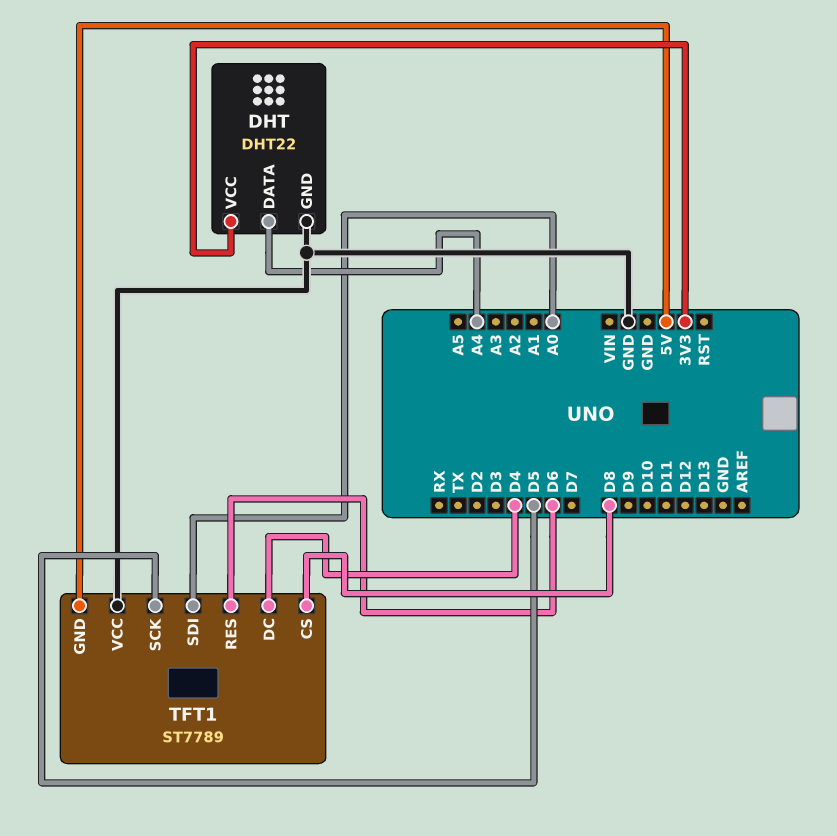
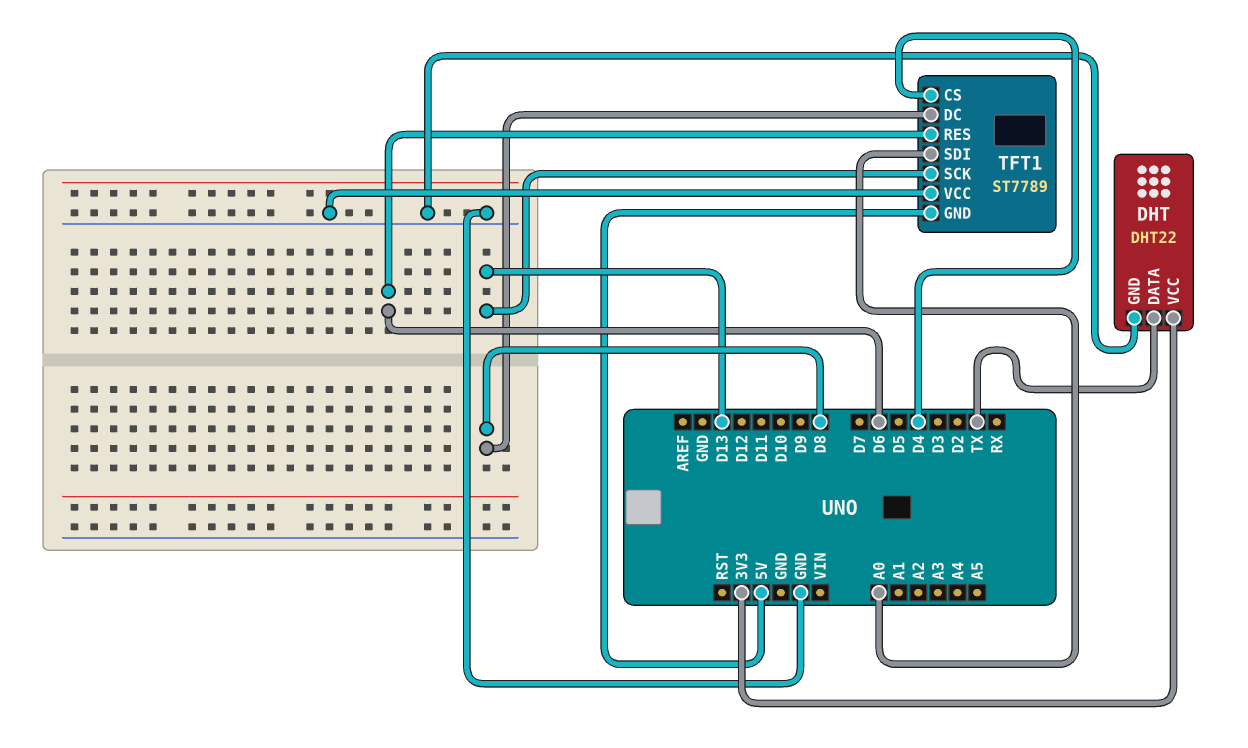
DHT pin DATA: A4 -> TX
TFT1 pin CS: D8 -> D4
TFT1 pin DC: D4 -> D8
TFT1 pin SCK: D5 -> D13

